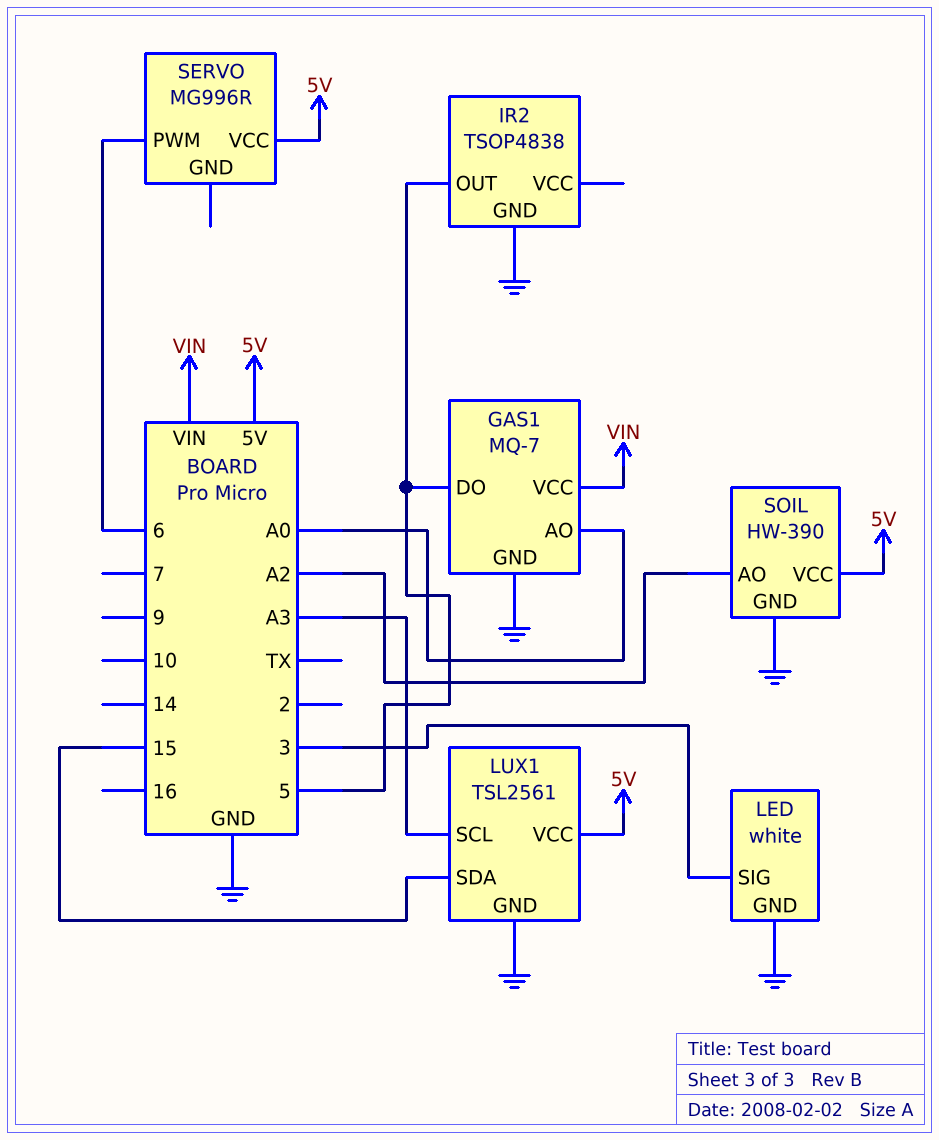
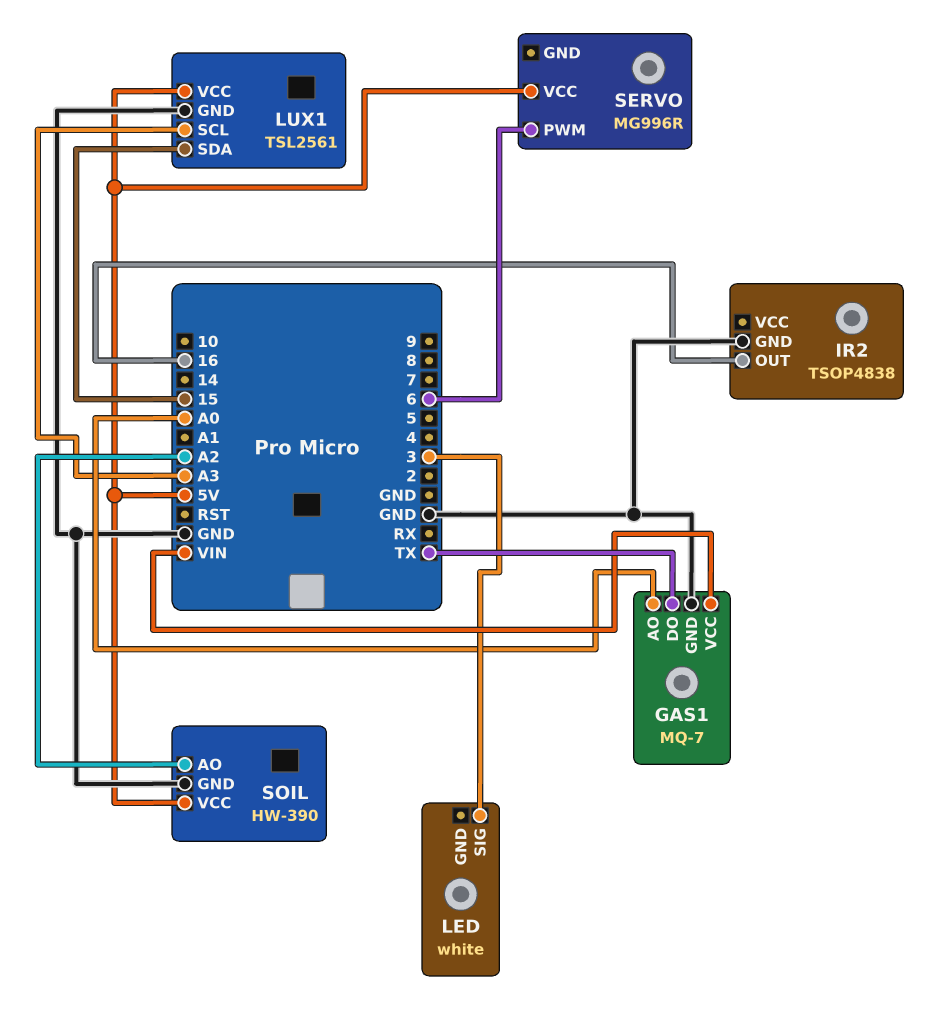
GAS1 pin DO: 5 -> TX
IR2 pin OUT: 5 -> 16
LED pin GND: GND -> none

